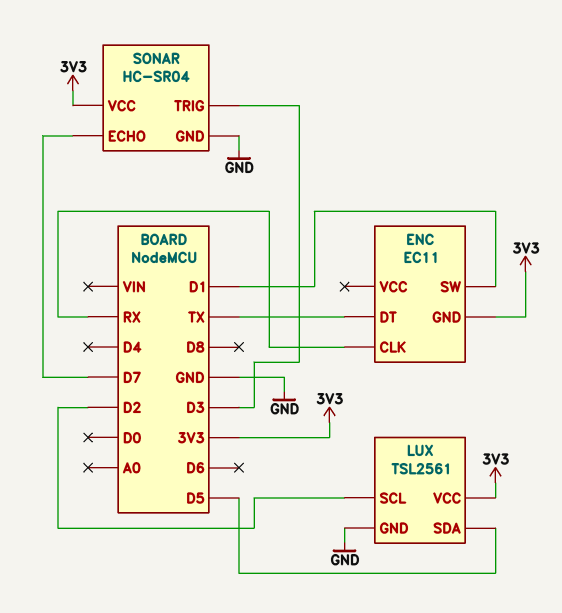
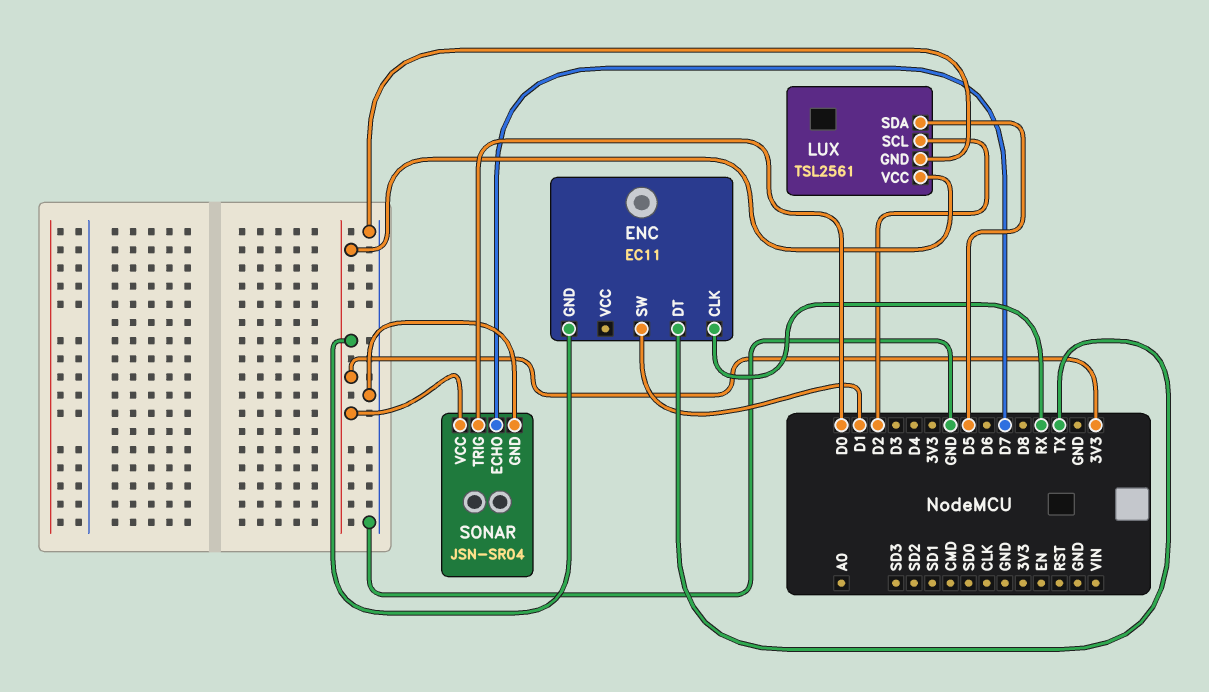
SONAR: HC-SR04 -> JSN-SR04
SONAR pin TRIG: D3 -> D0

